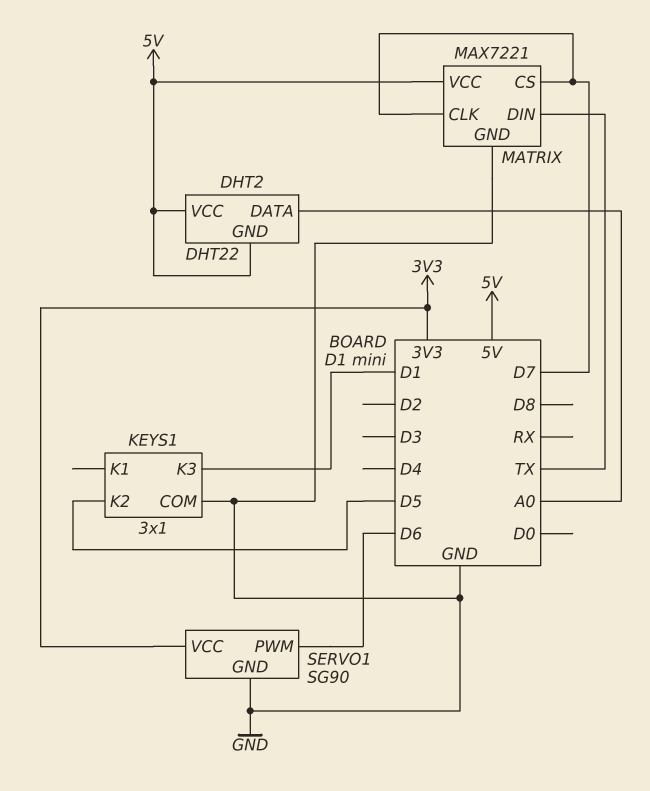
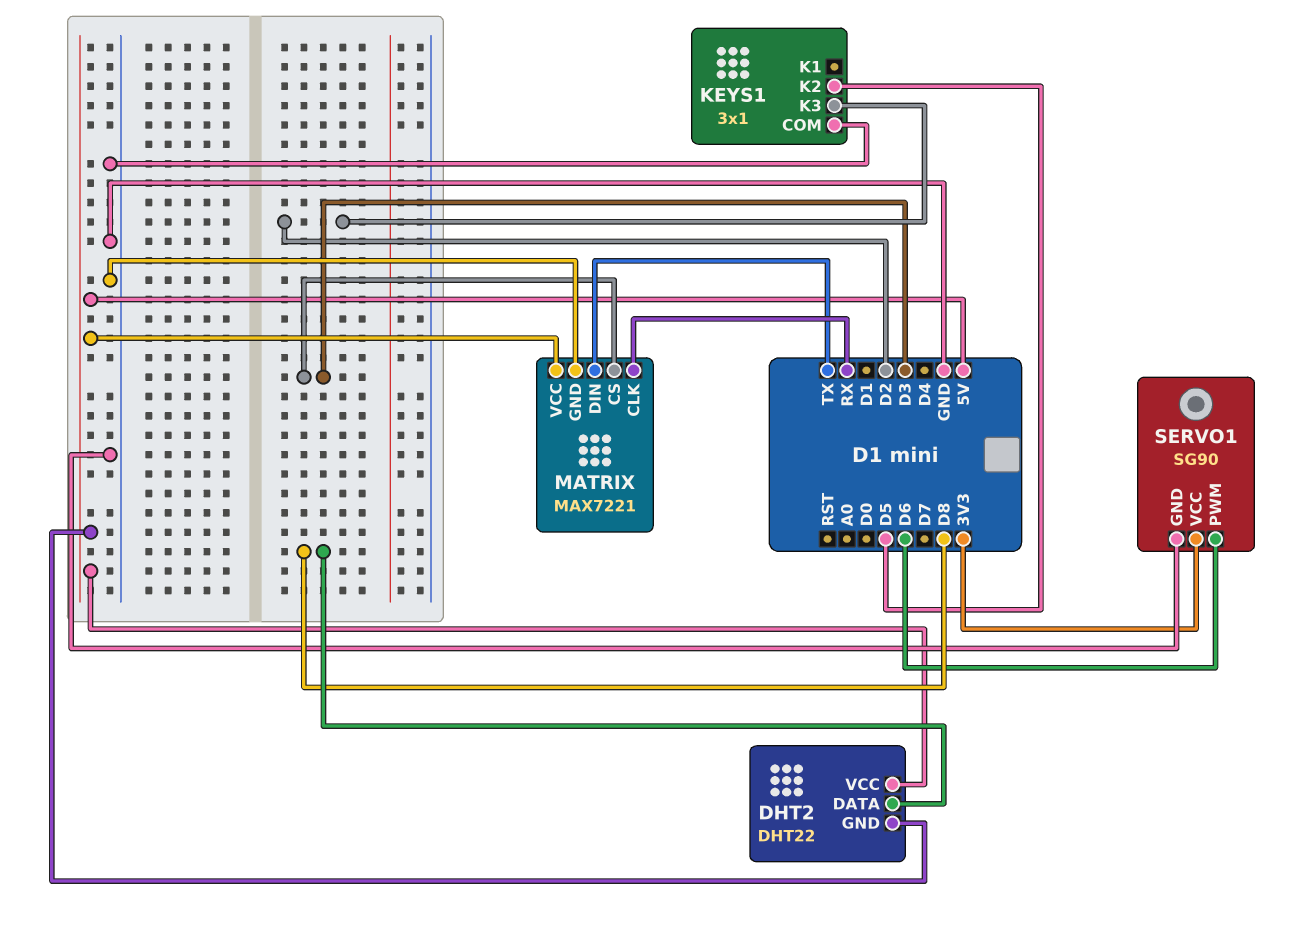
DHT2 pin DATA: A0 -> D8
KEYS1 pin K3: D1 -> D2
MATRIX pin CLK: D7 -> RX
MATRIX pin CS: D7 -> D3

